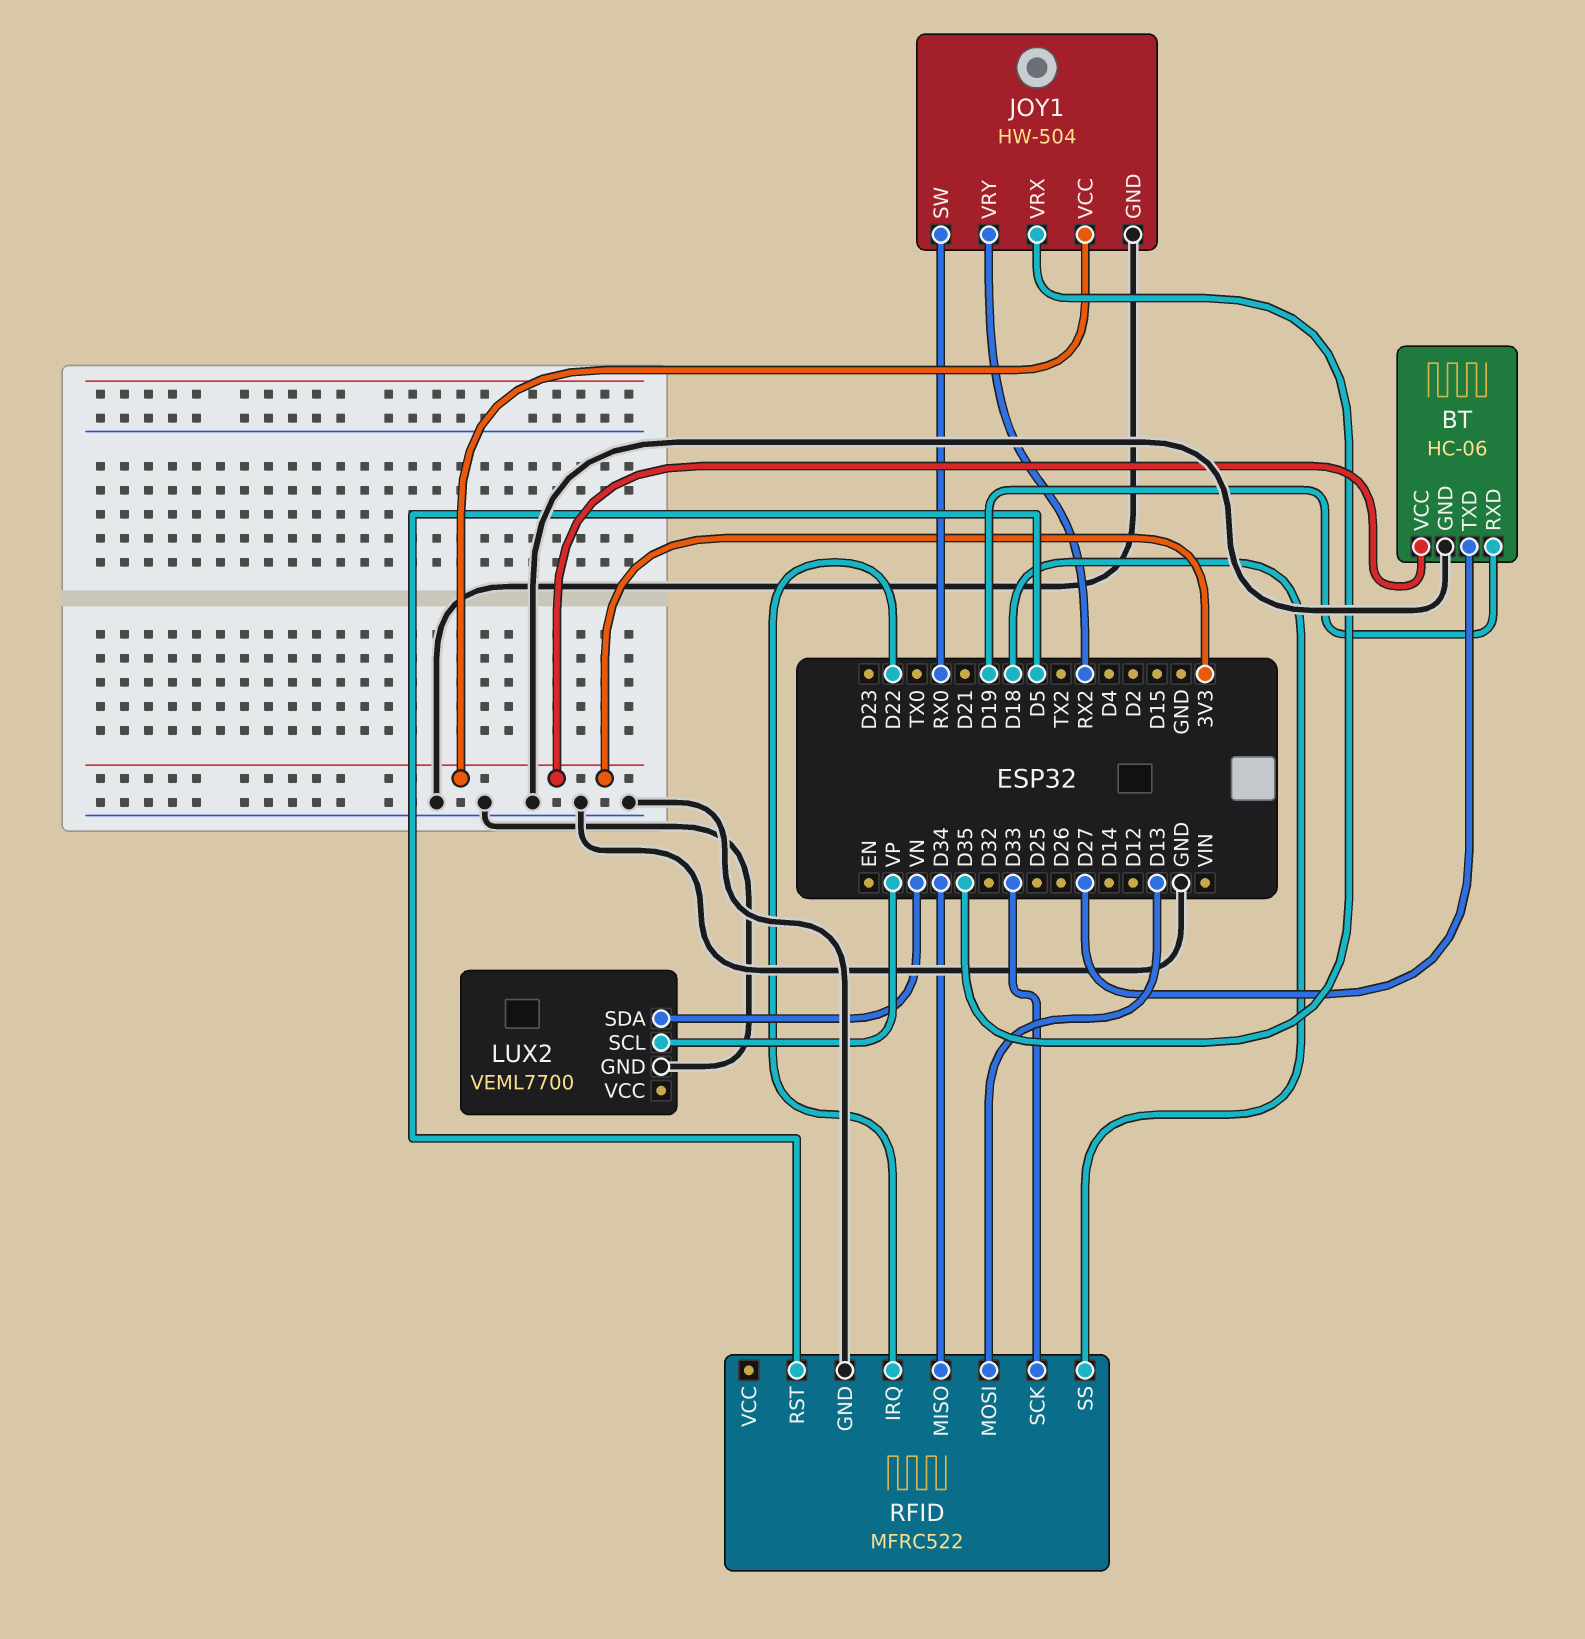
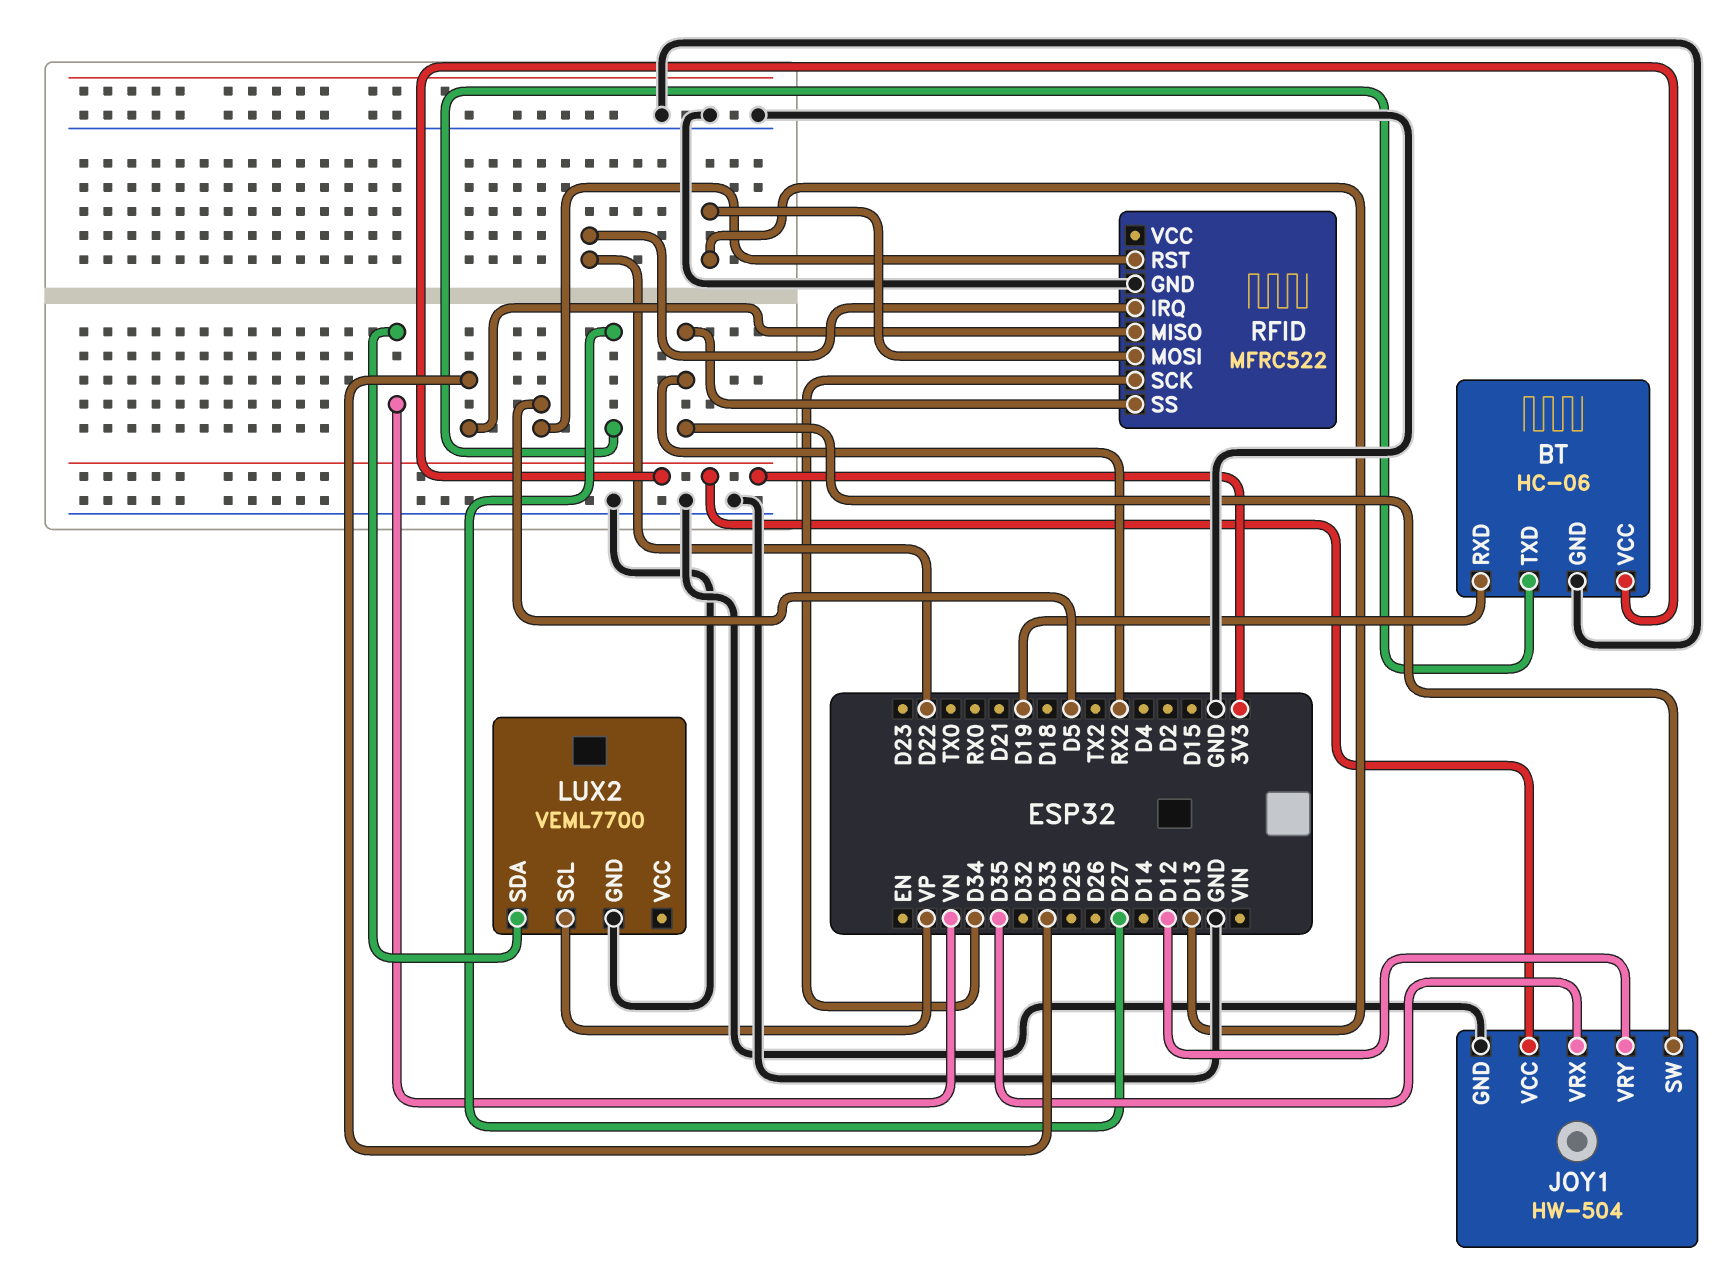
JOY1 pin SW: RX0 -> RX2
JOY1 pin VRY: RX2 -> D12
RFID pin MISO: D34 -> D33
RFID pin SCK: D33 -> D34
RFID pin SS: D18 -> RX2

